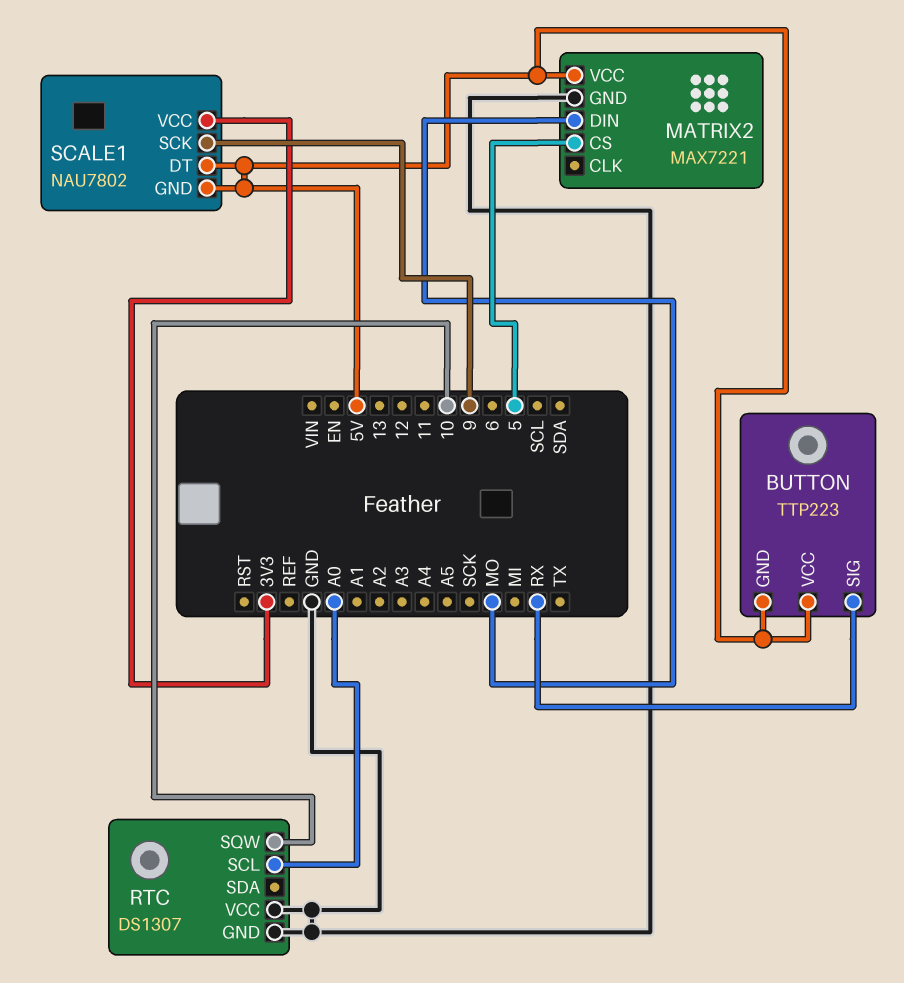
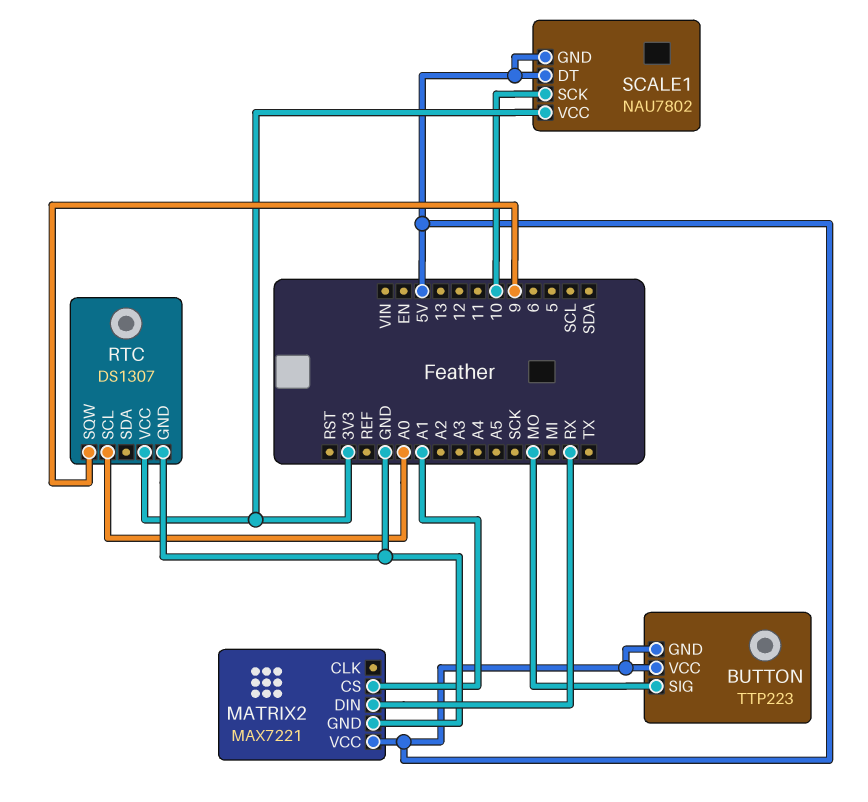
BUTTON pin SIG: RX -> MO
MATRIX2 pin CS: 5 -> A1
MATRIX2 pin DIN: MO -> RX
RTC pin SQW: 10 -> 9
RTC pin VCC: GND -> 3V3
SCALE1 pin SCK: 9 -> 10

